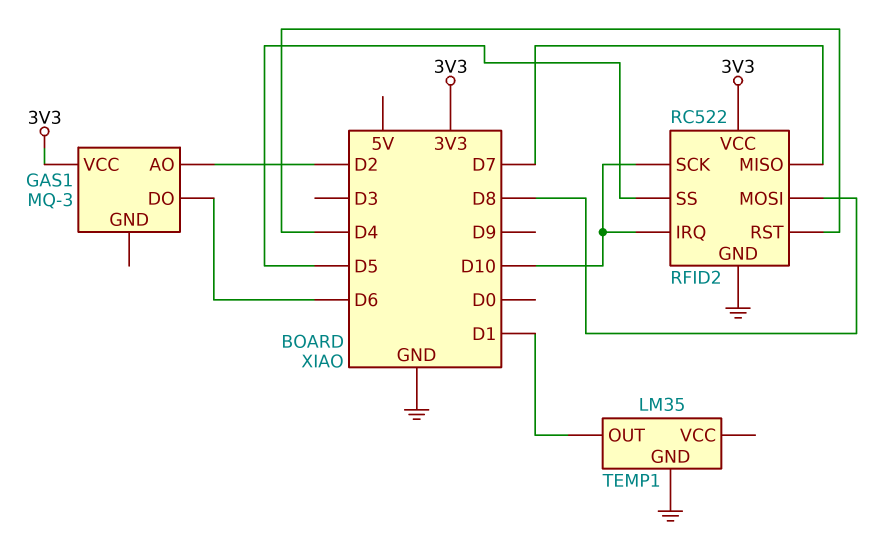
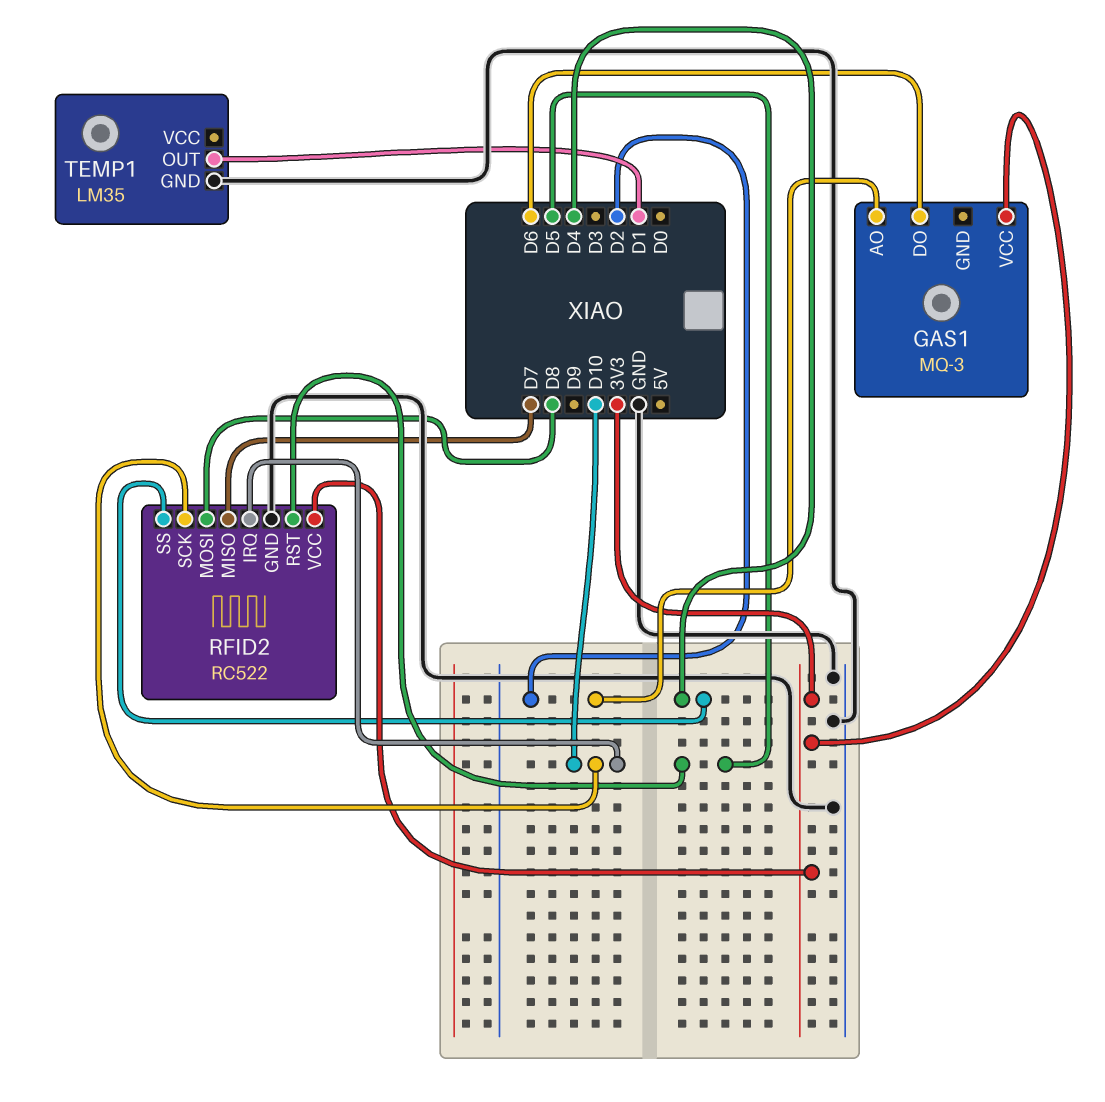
RFID2 pin RST: D4 -> D5
RFID2 pin SS: D5 -> D4

